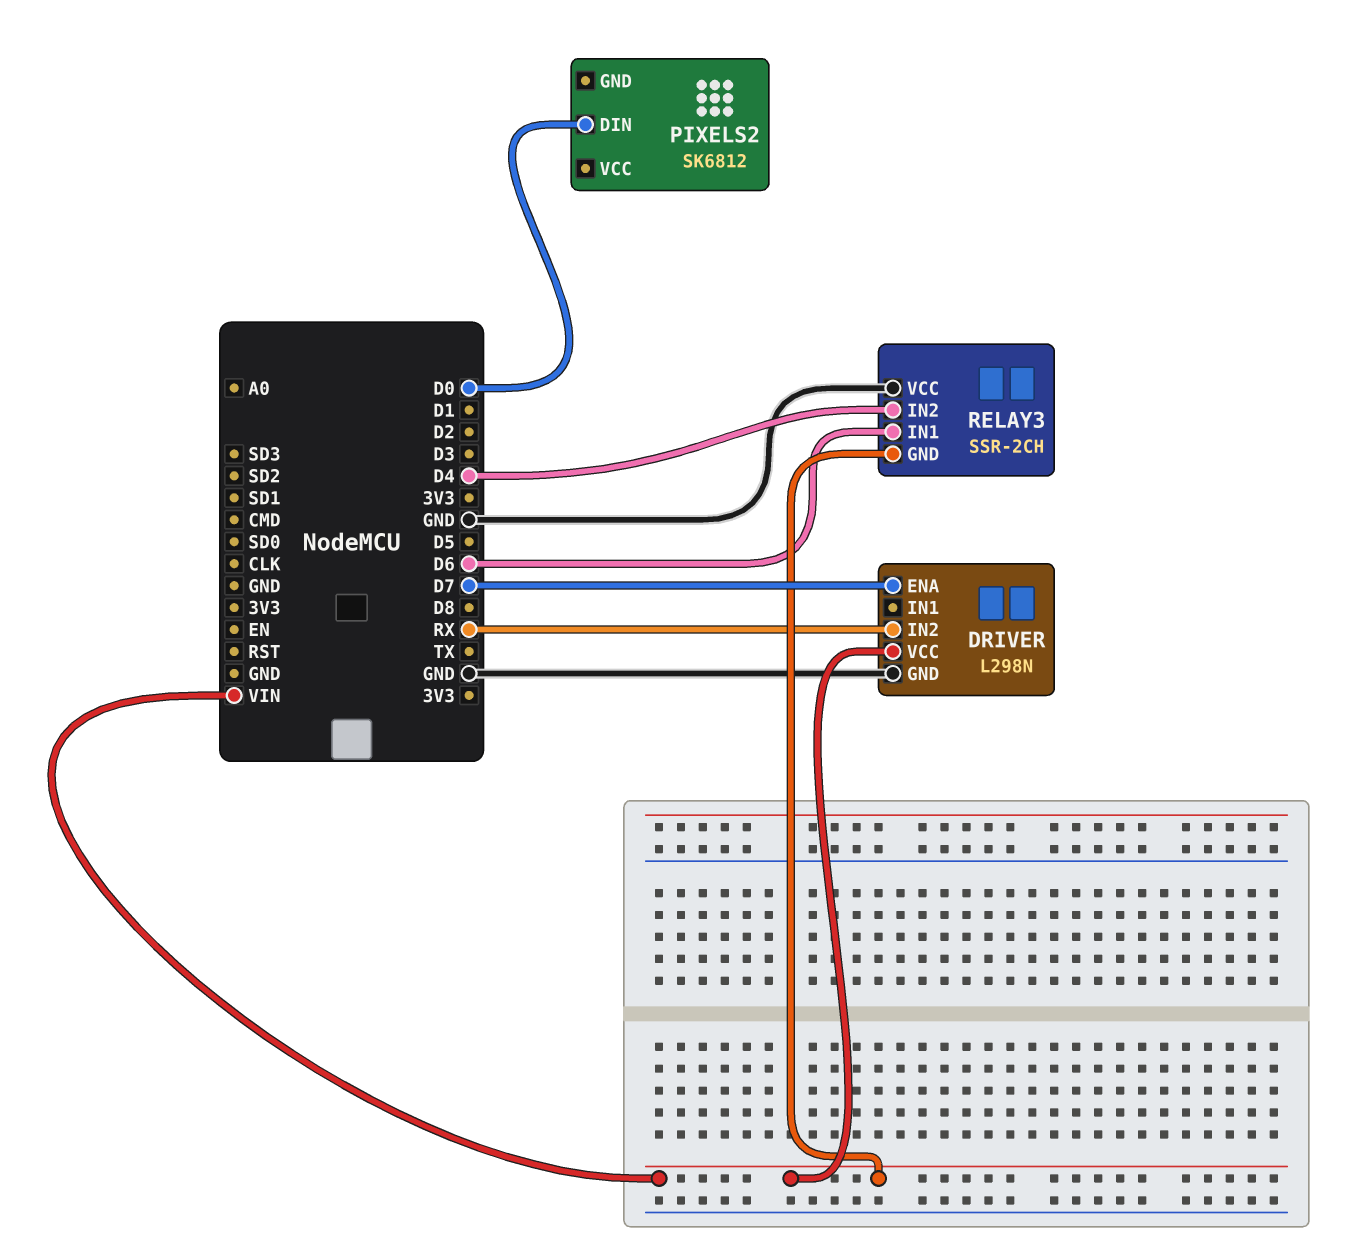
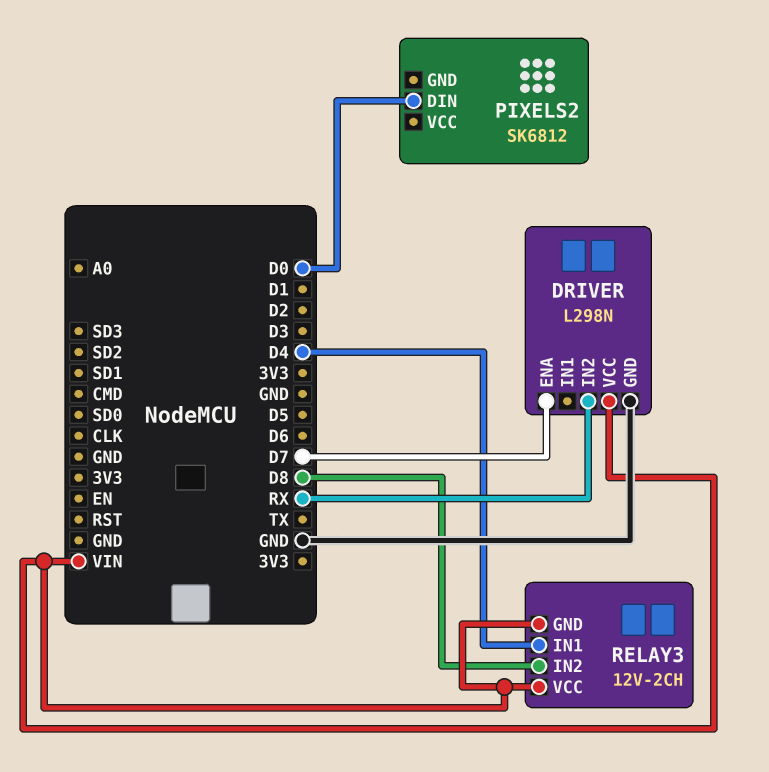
RELAY3: SSR-2CH -> 12V-2CH
RELAY3 pin IN1: D6 -> D4
RELAY3 pin IN2: D4 -> D8
RELAY3 pin VCC: GND -> VIN

